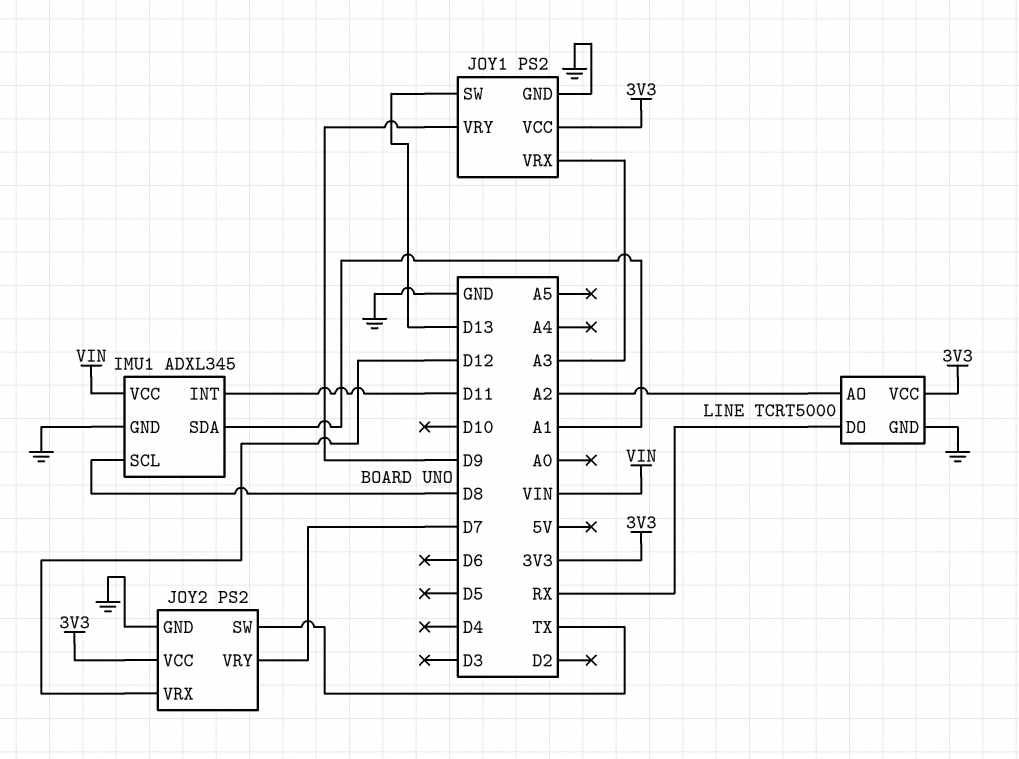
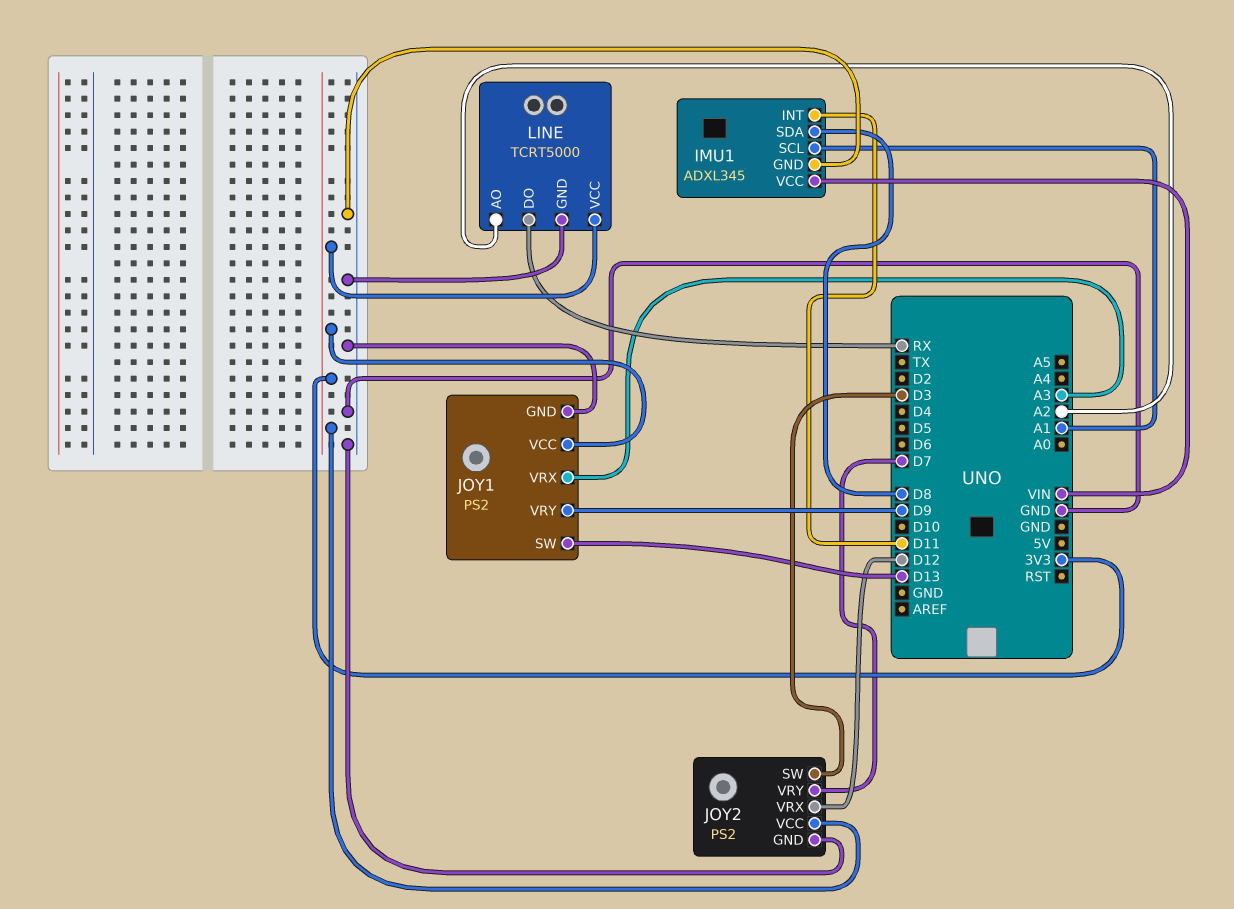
IMU1 pin SCL: D8 -> A1
IMU1 pin SDA: A1 -> D8
JOY2 pin SW: TX -> D3

